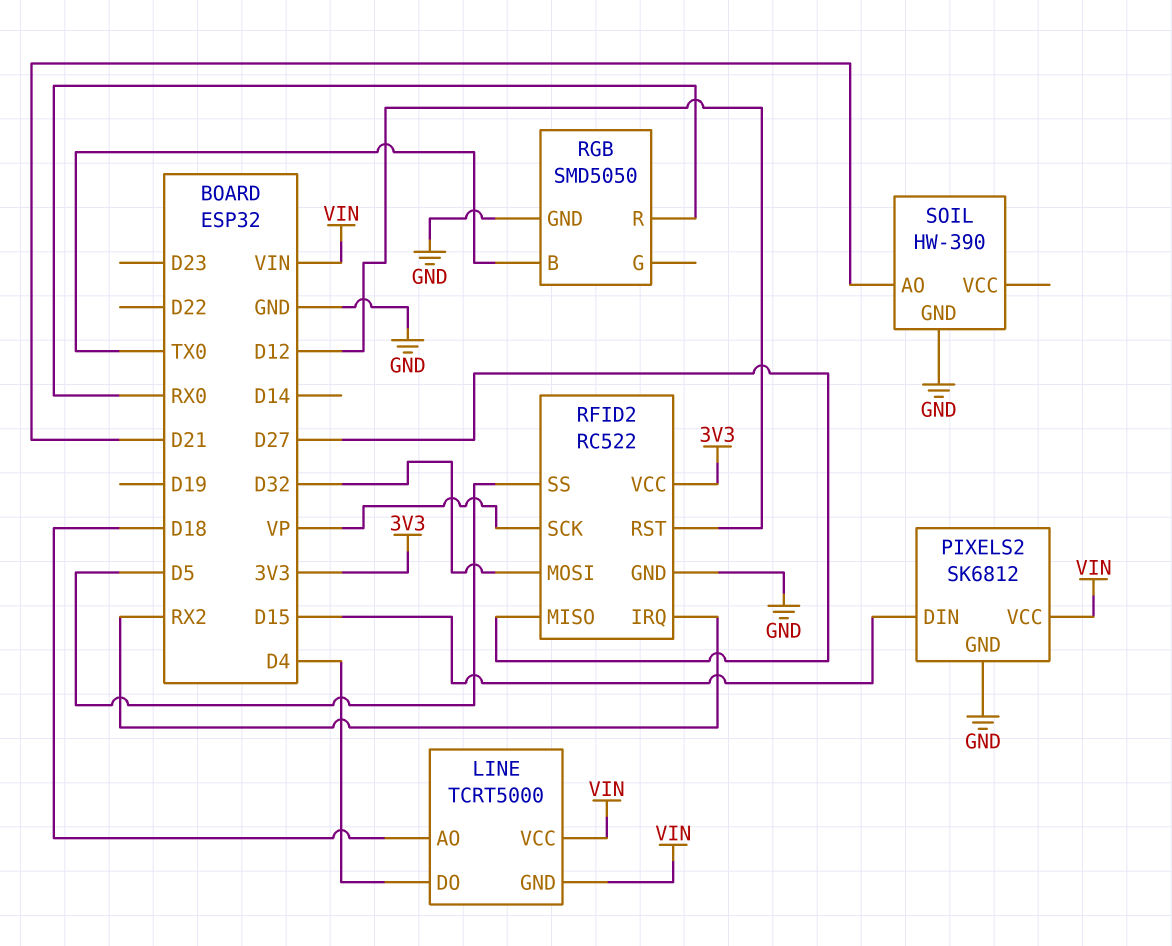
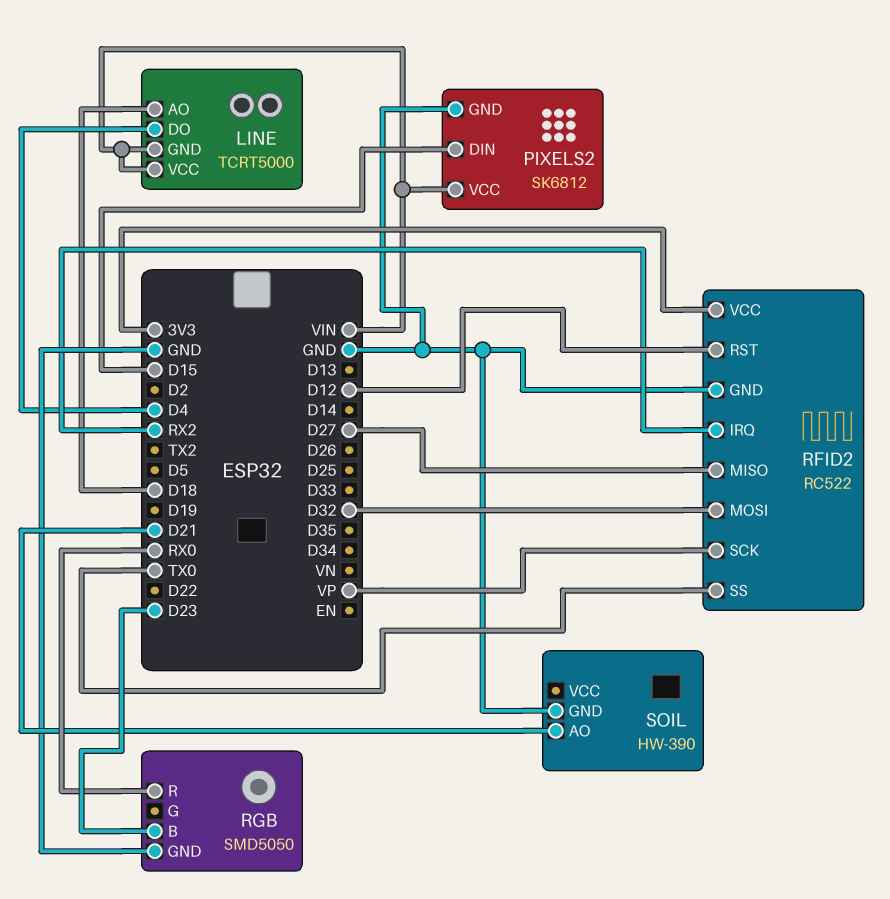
RFID2 pin SS: D5 -> TX0
RGB pin B: TX0 -> D23

